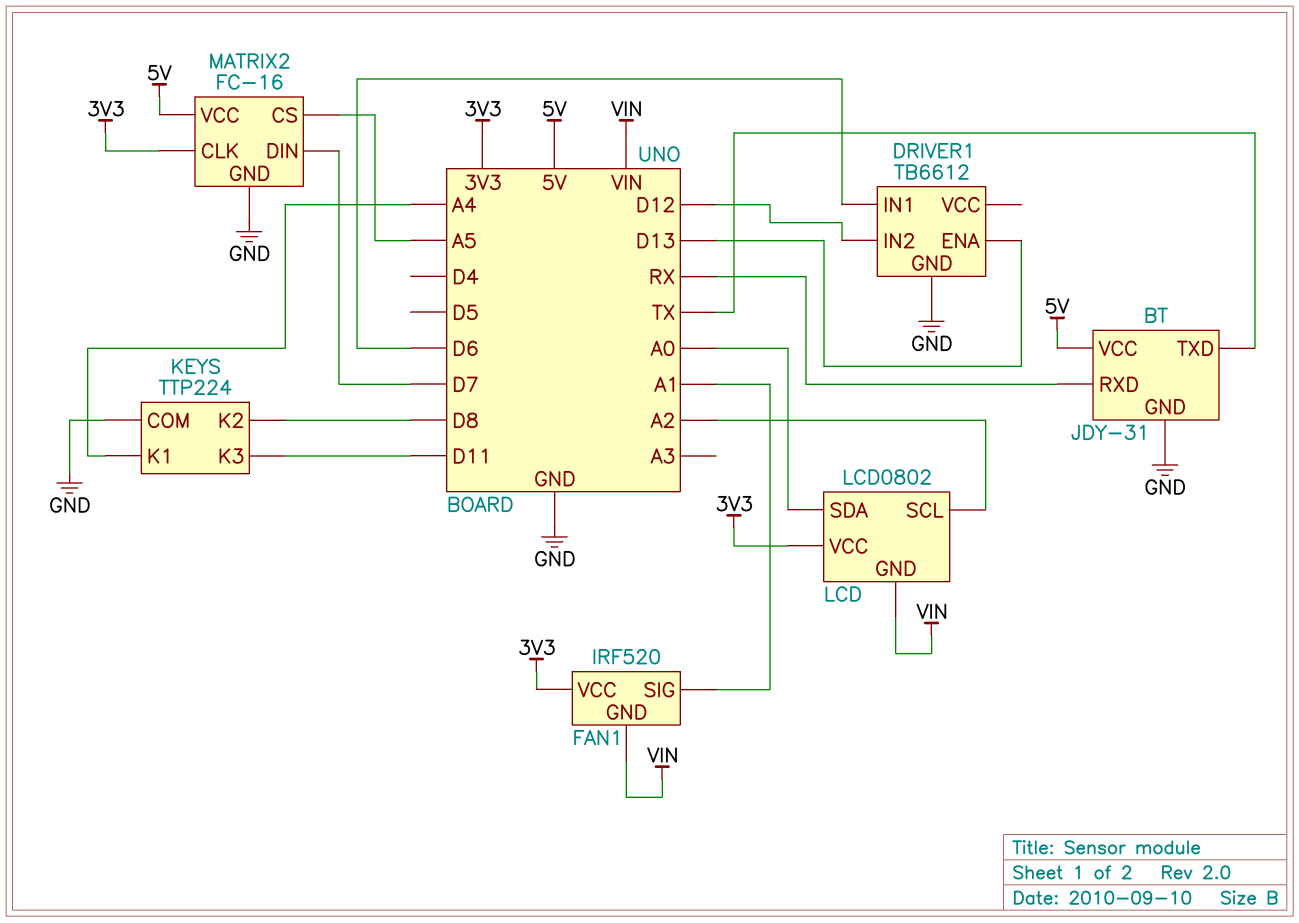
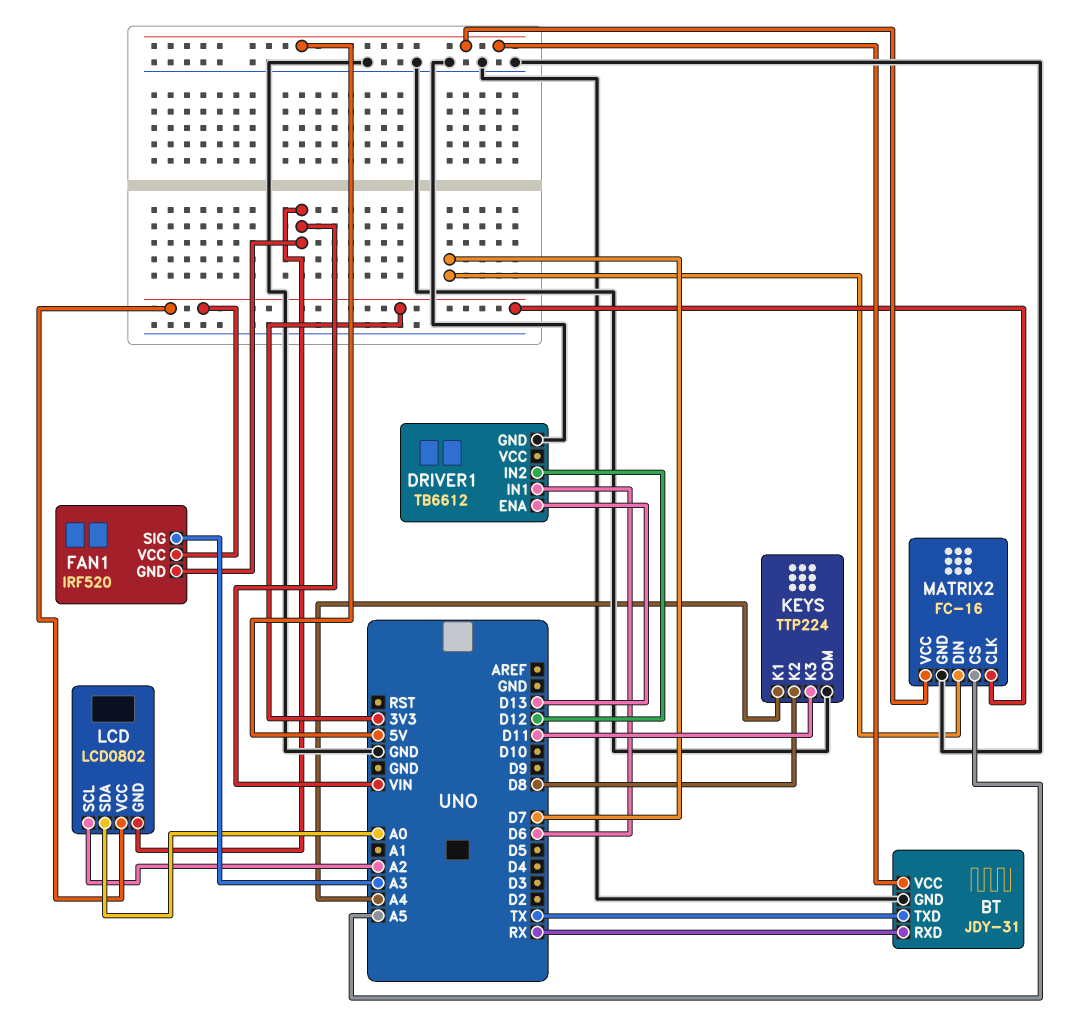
FAN1 pin SIG: A1 -> A3

